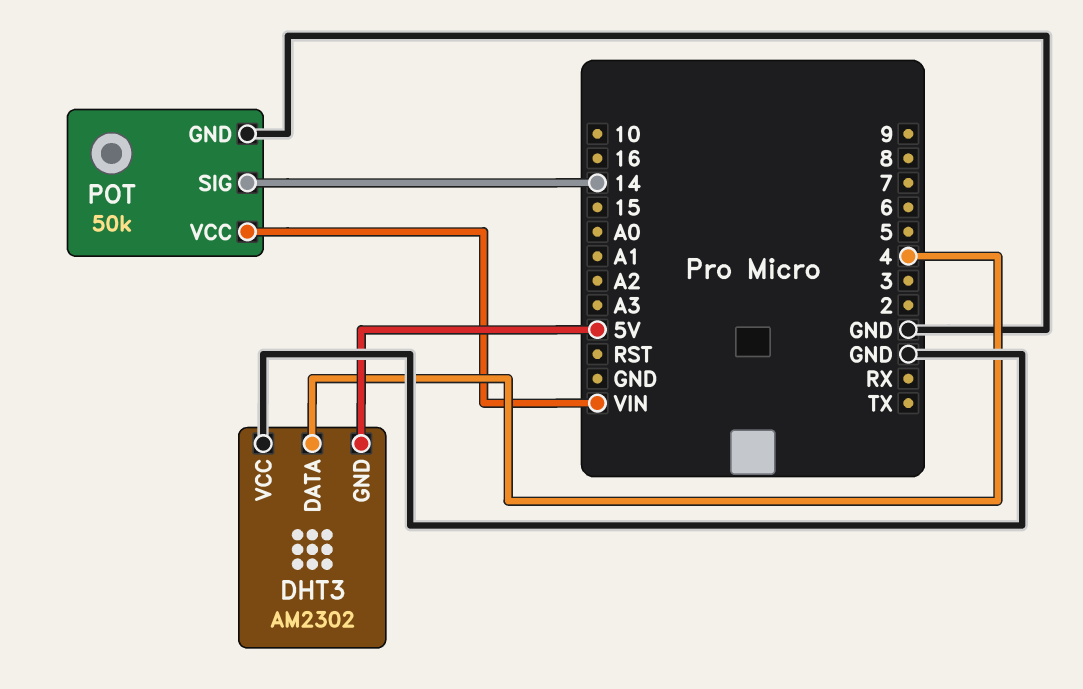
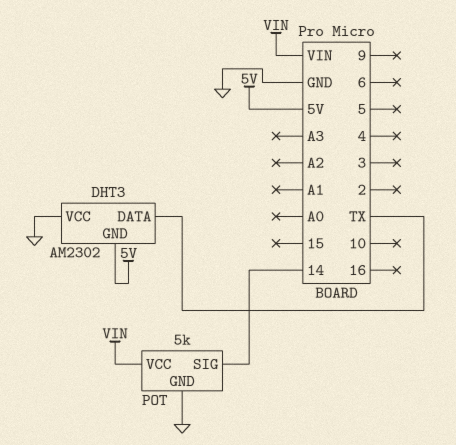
DHT3 pin DATA: 4 -> TX
POT: 50k -> 5k

